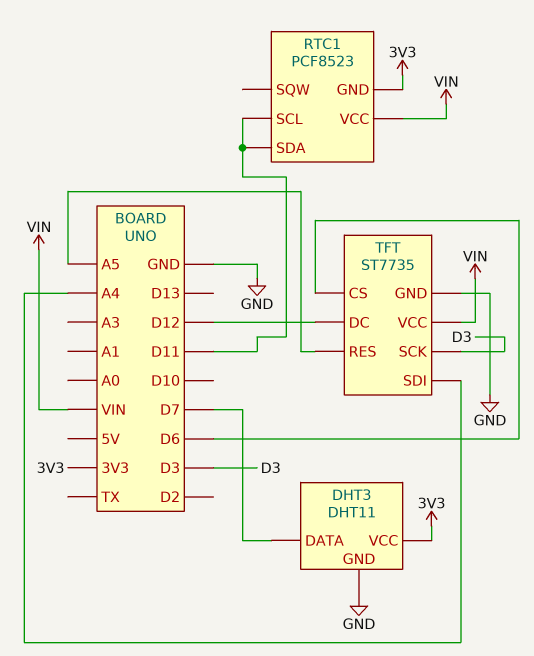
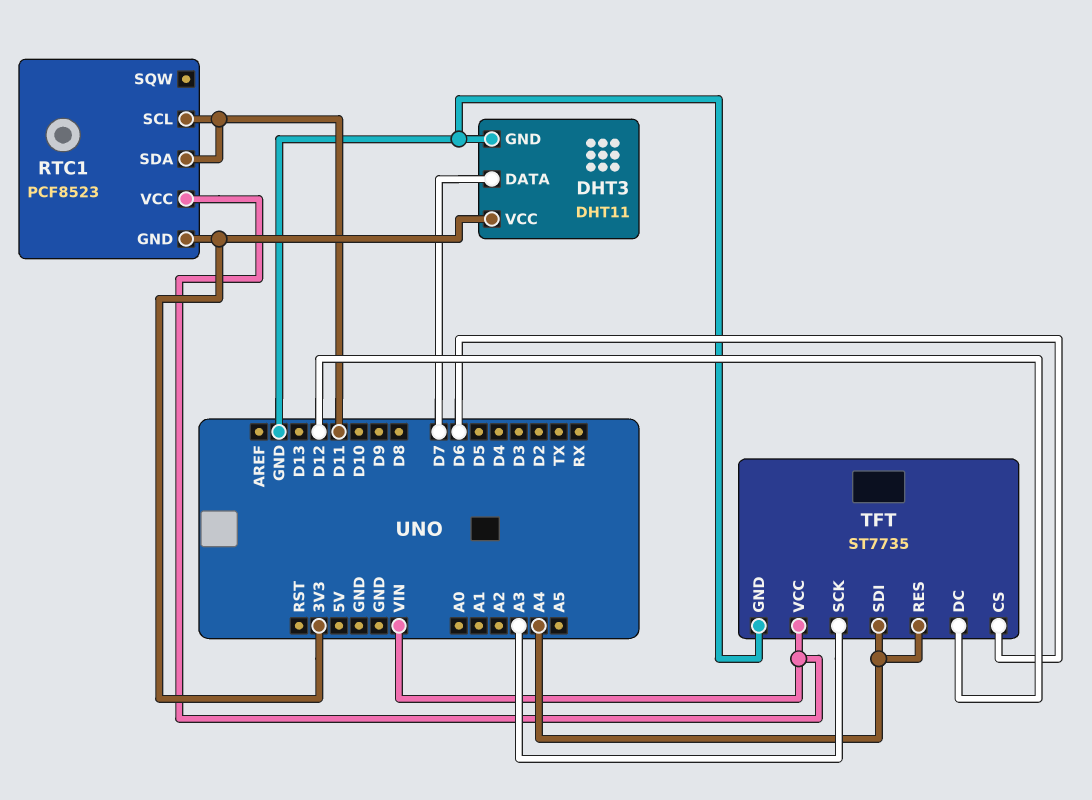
TFT pin RES: A5 -> A4
TFT pin SCK: D3 -> A3

